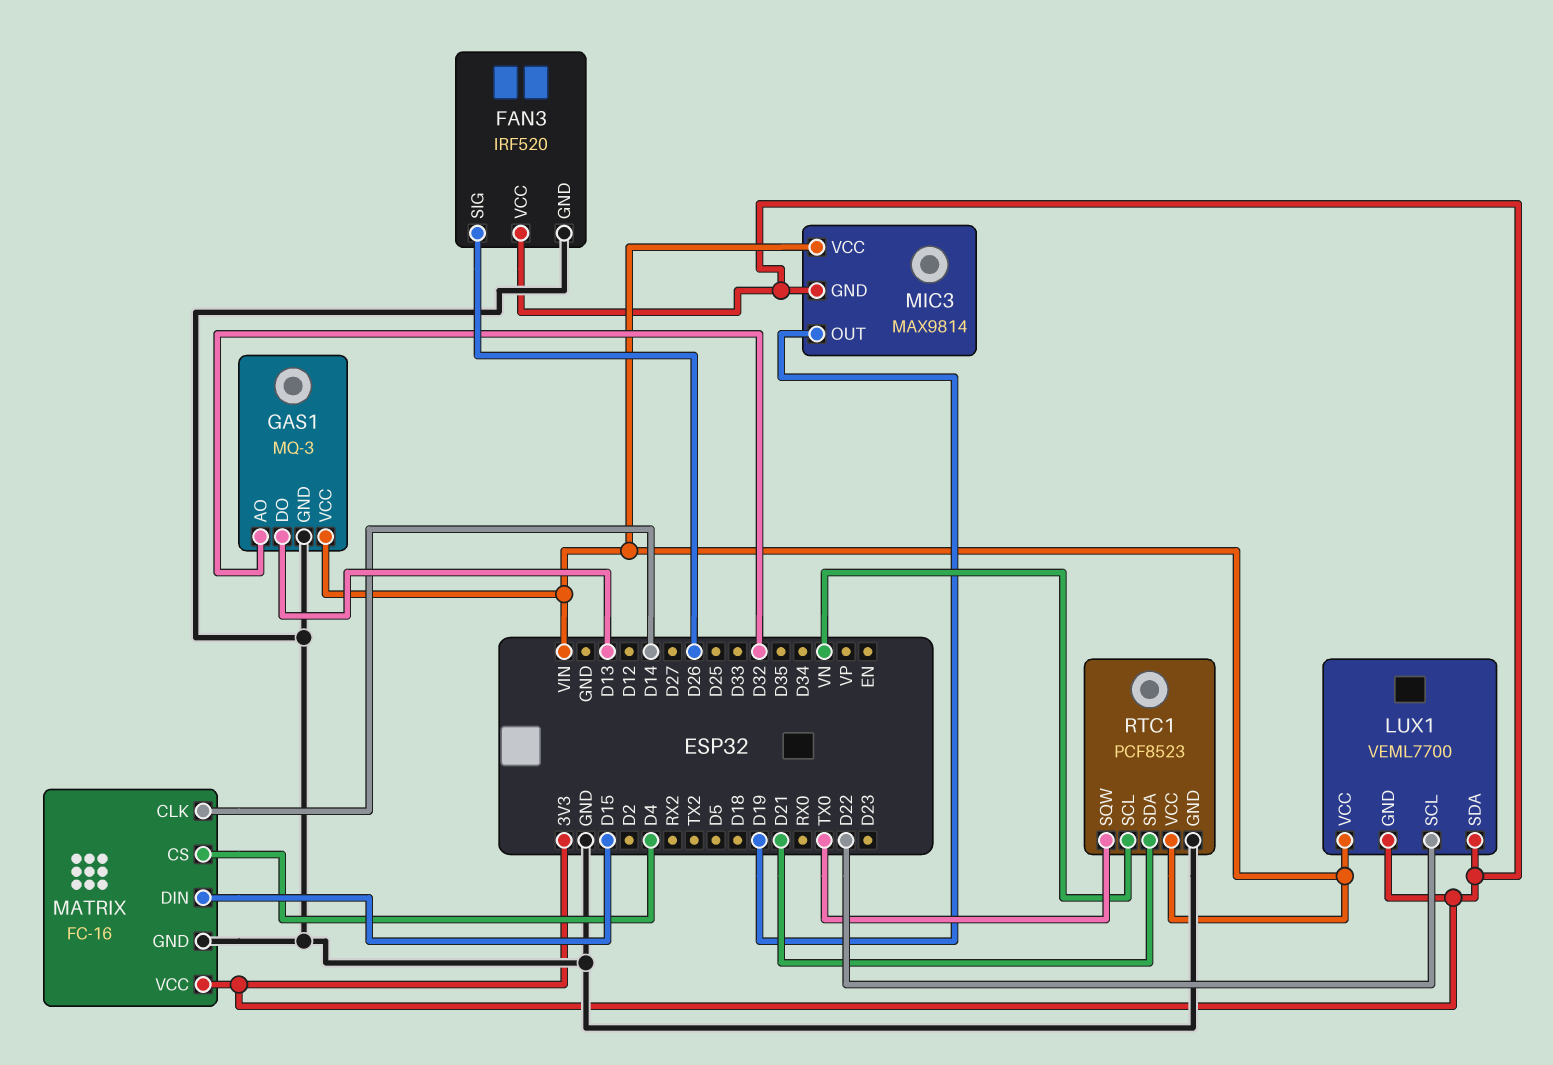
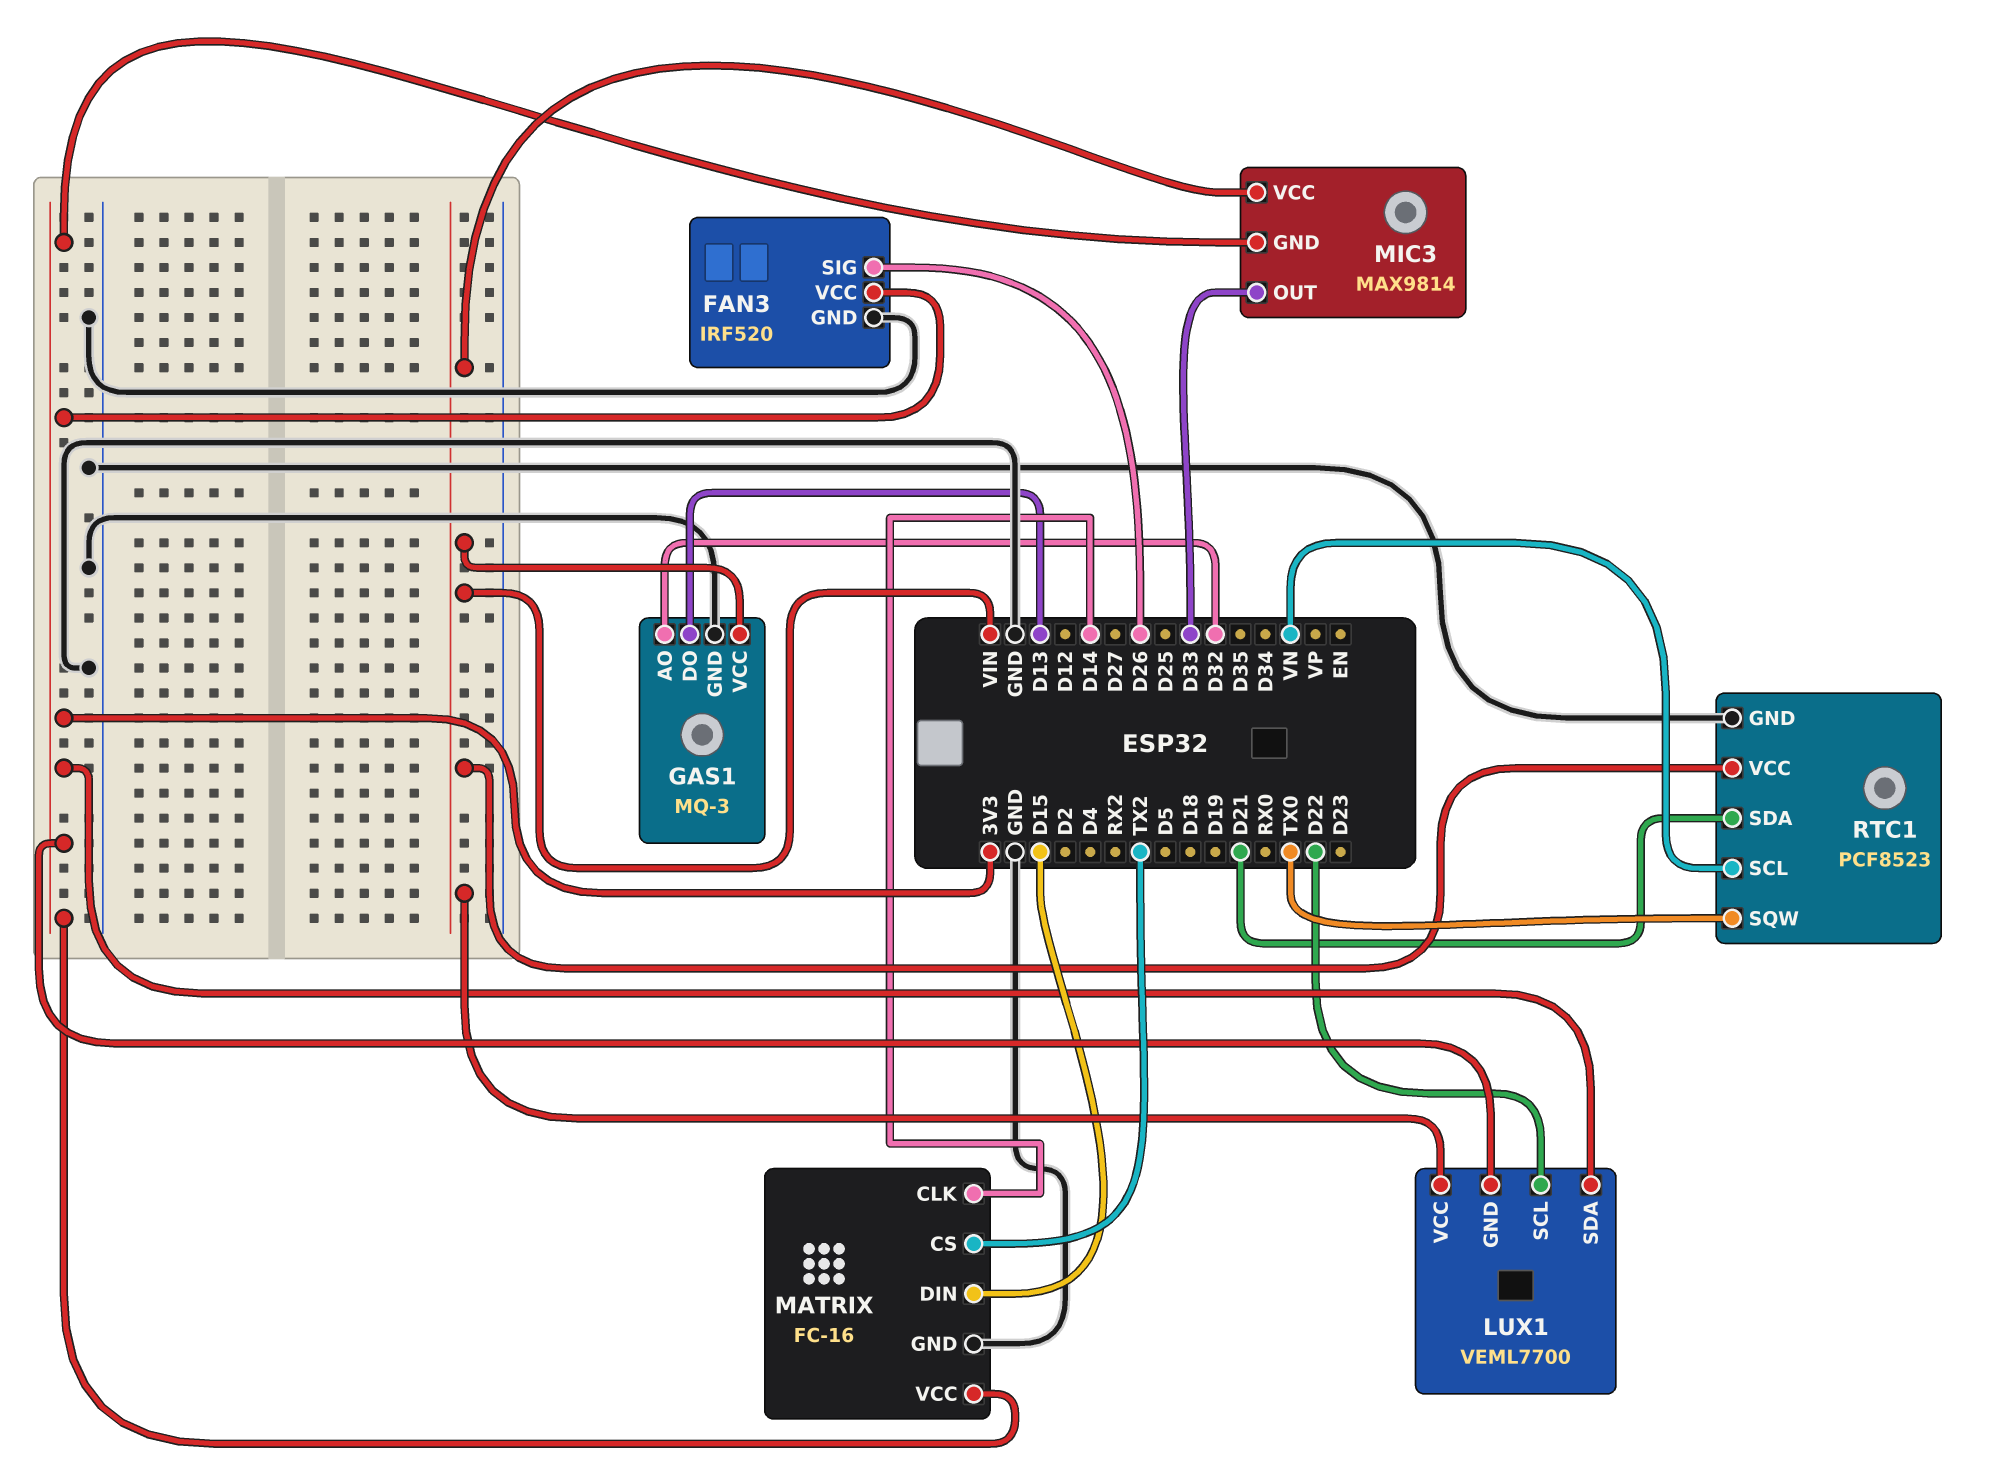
MATRIX pin CS: D4 -> TX2
MIC3 pin OUT: D19 -> D33

